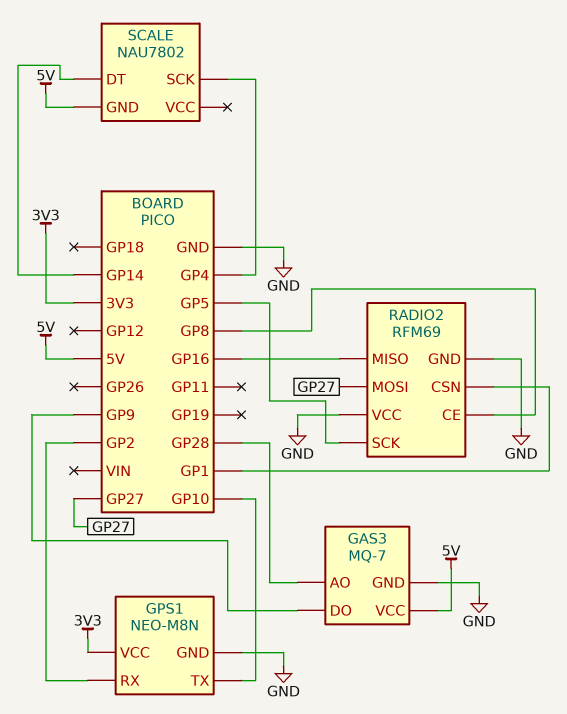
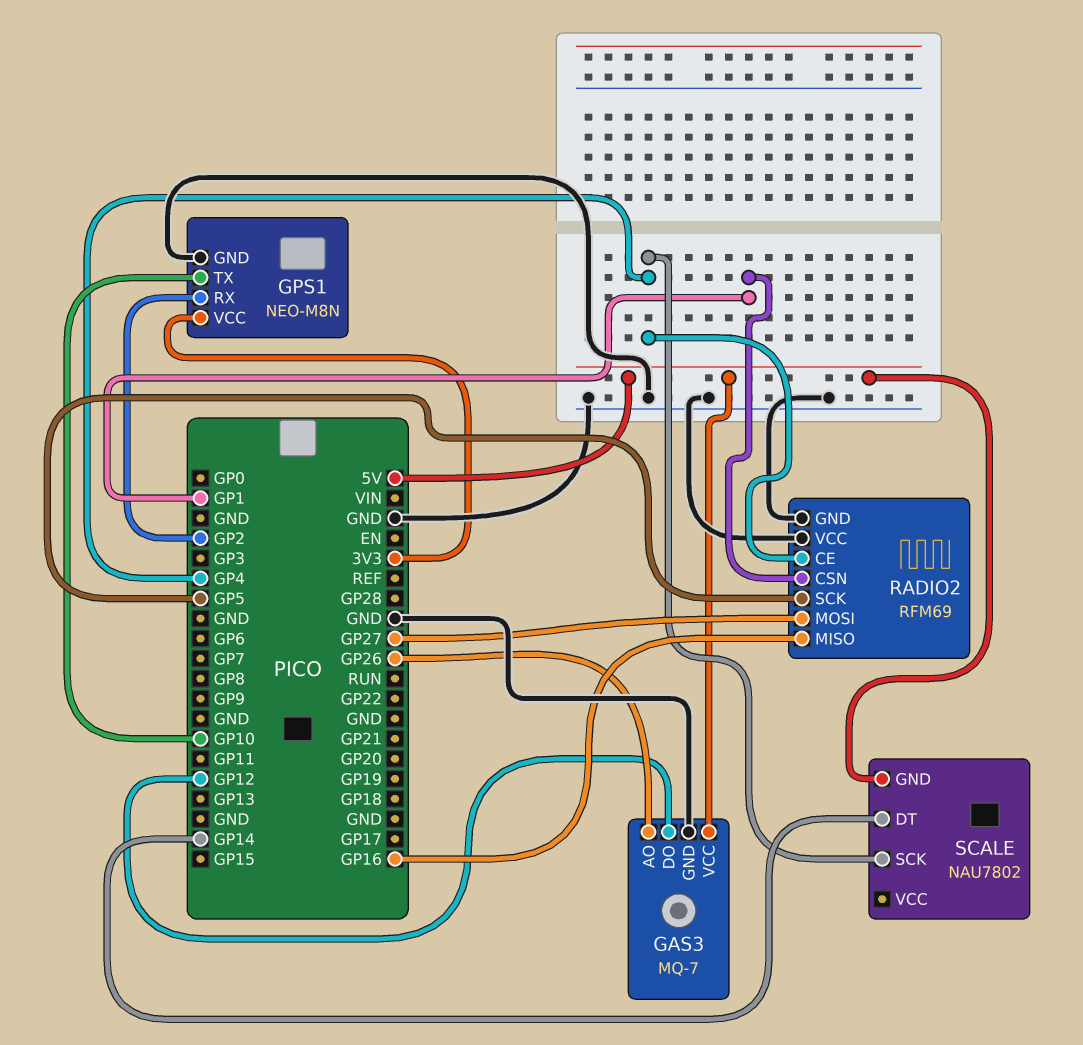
GAS3 pin AO: GP28 -> GP26
GAS3 pin DO: GP9 -> GP12
RADIO2 pin CE: GP8 -> GP4

